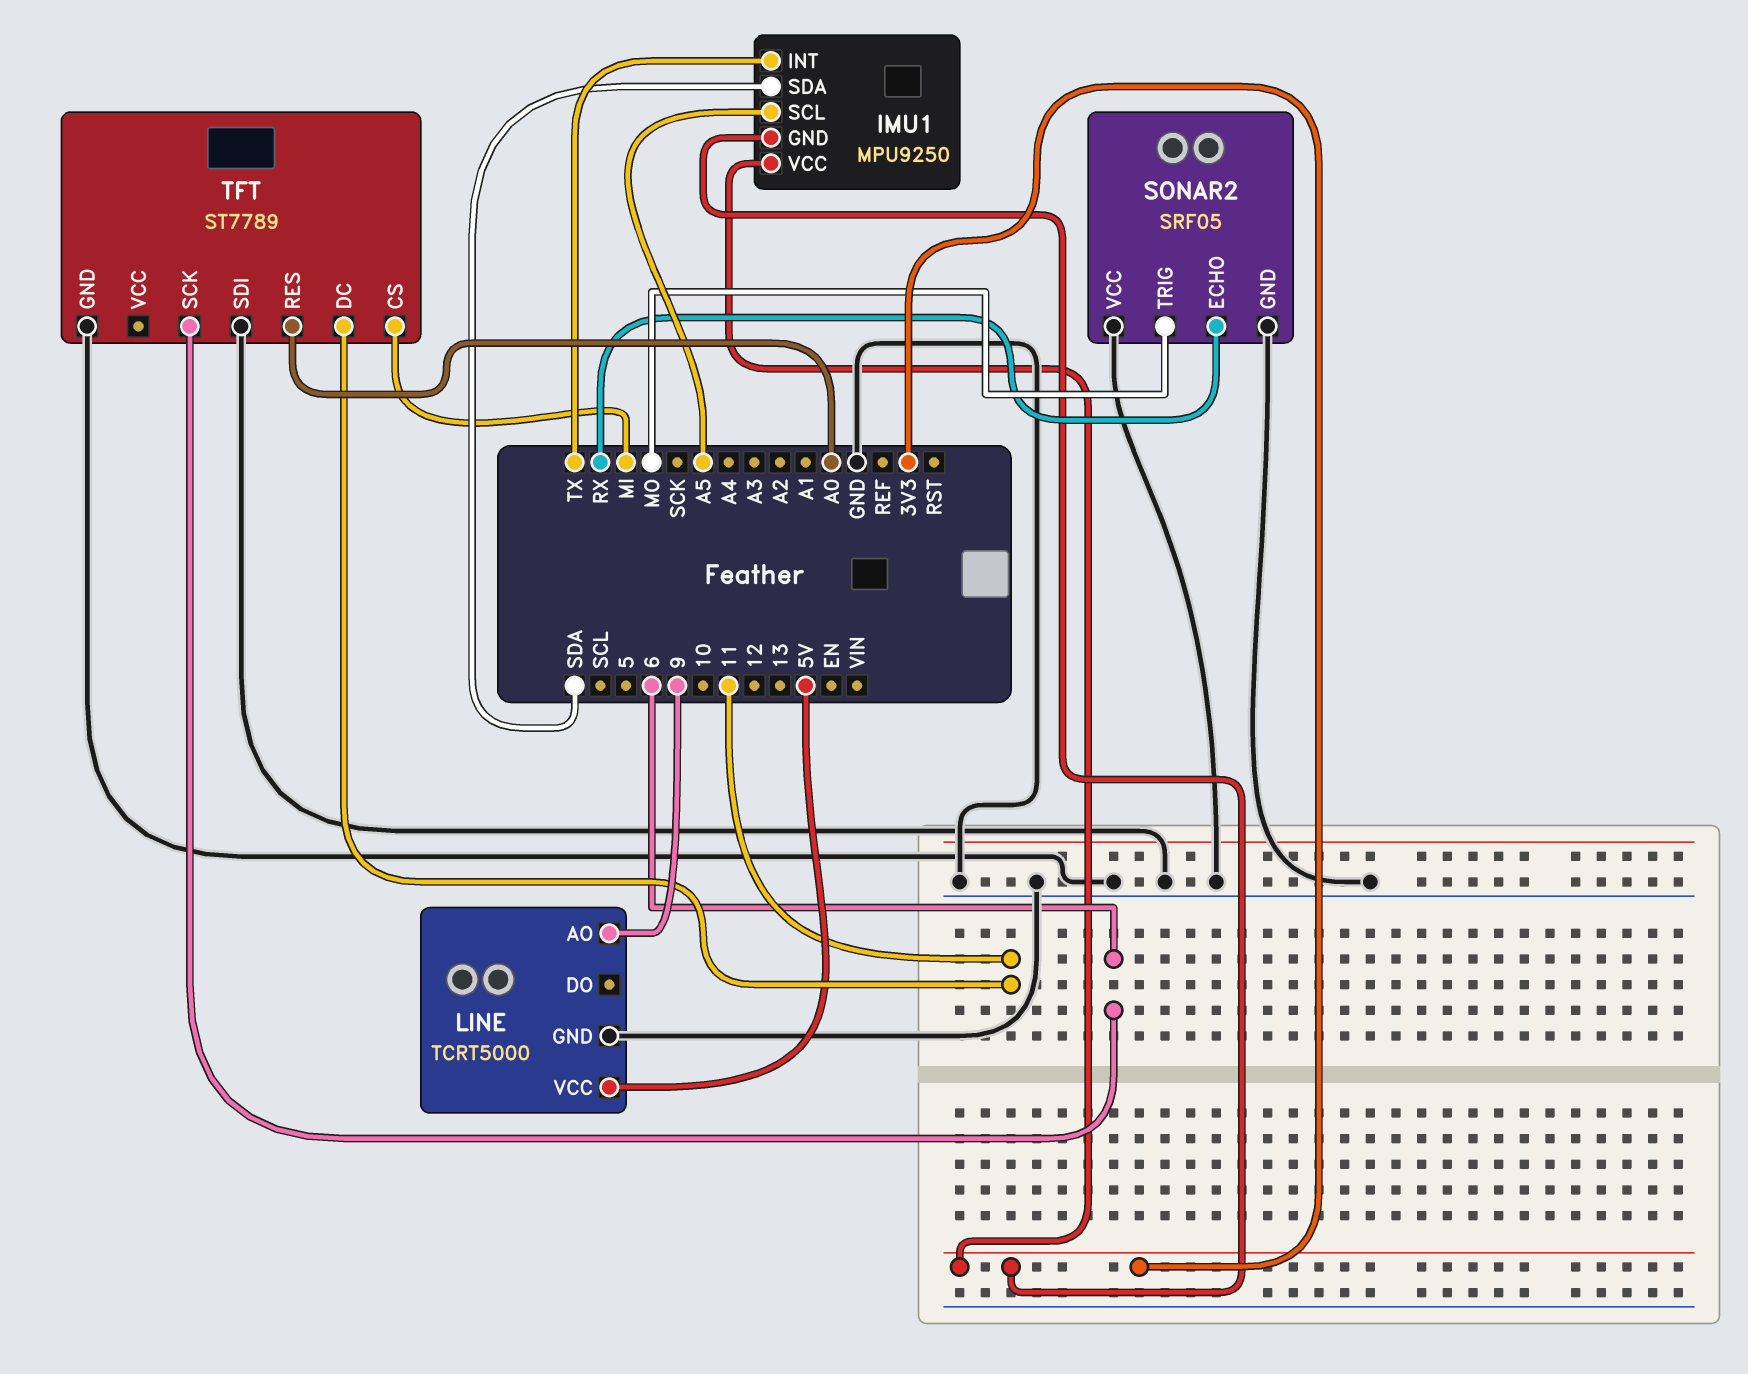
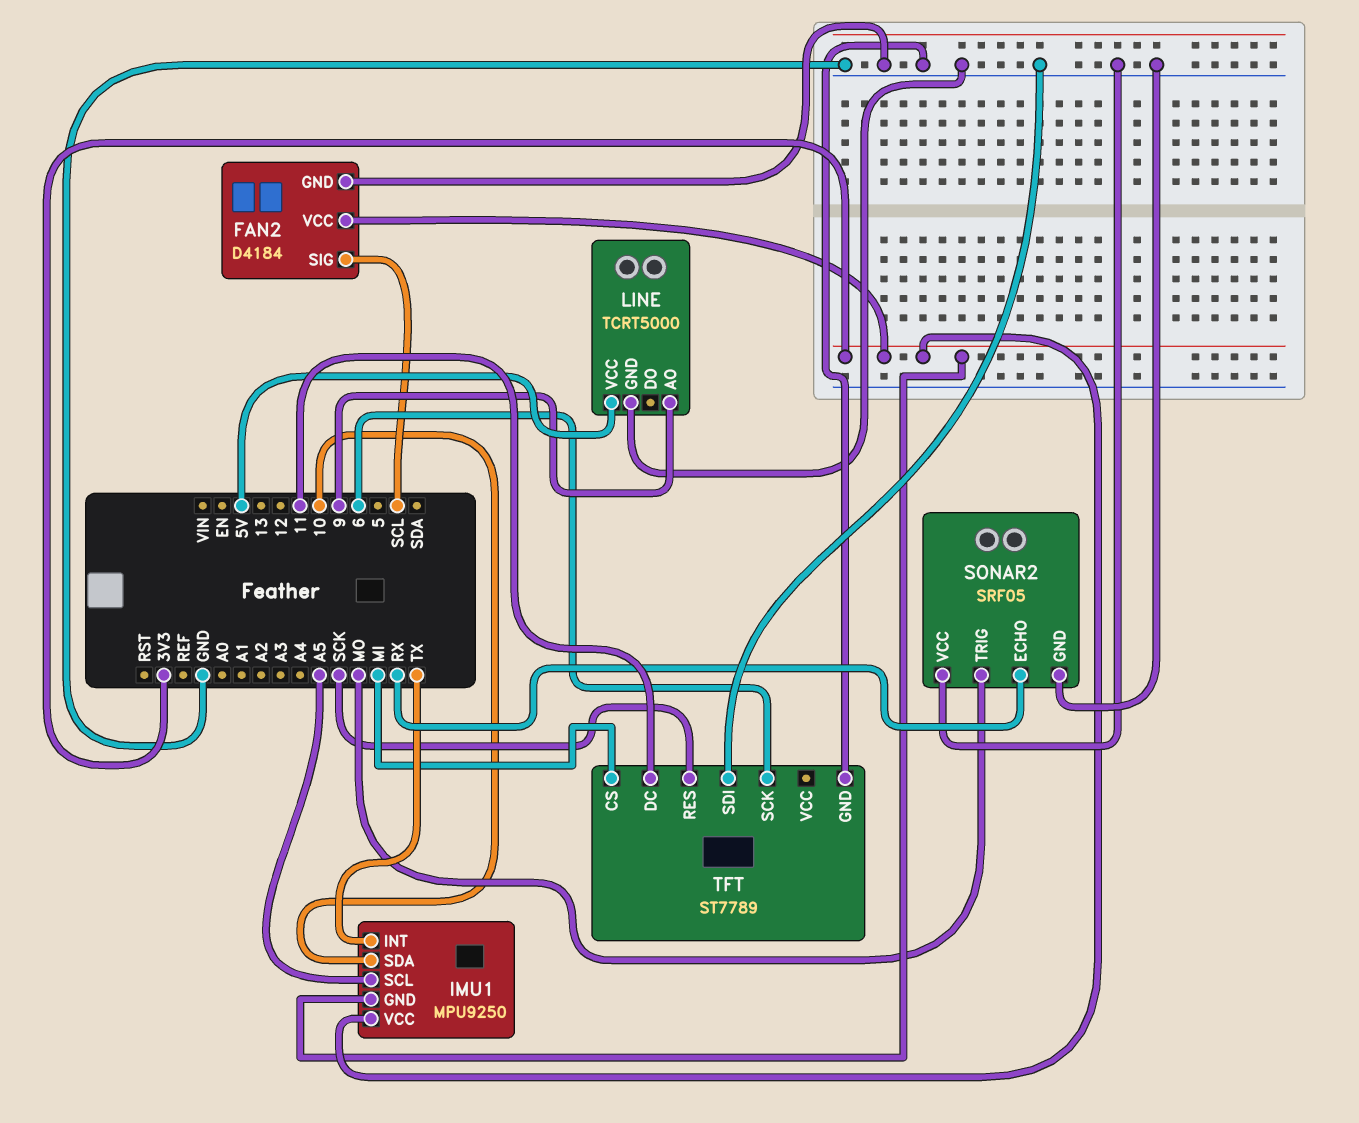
FAN2: none -> D4184
FAN2 pin GND: none -> GND
FAN2 pin SIG: none -> SCL
FAN2 pin VCC: none -> 3V3
IMU1 pin SDA: SDA -> 10
TFT pin RES: A0 -> SCK

